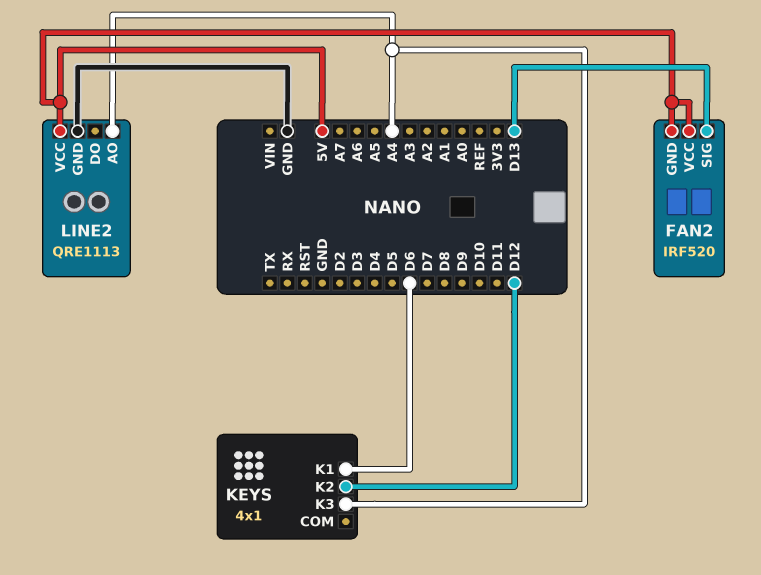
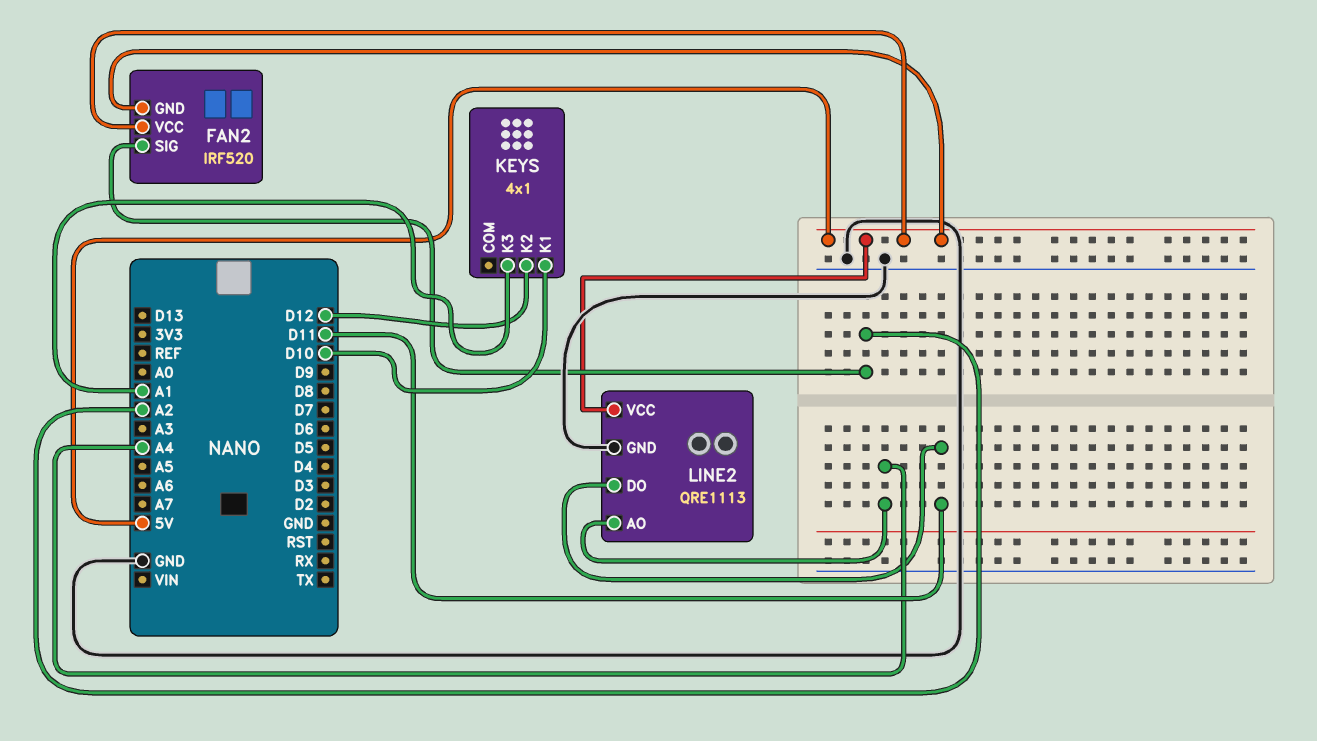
FAN2 pin SIG: D13 -> A2
KEYS pin K1: D6 -> D10
KEYS pin K3: A4 -> A1
LINE2 pin DO: none -> D11

